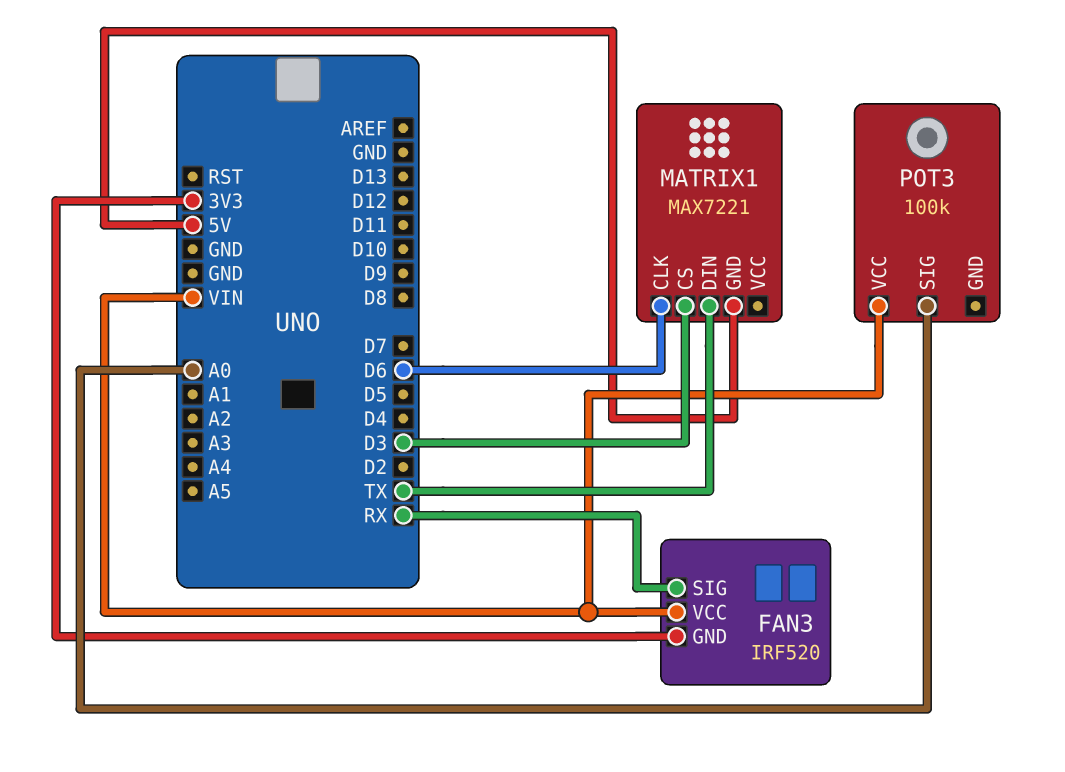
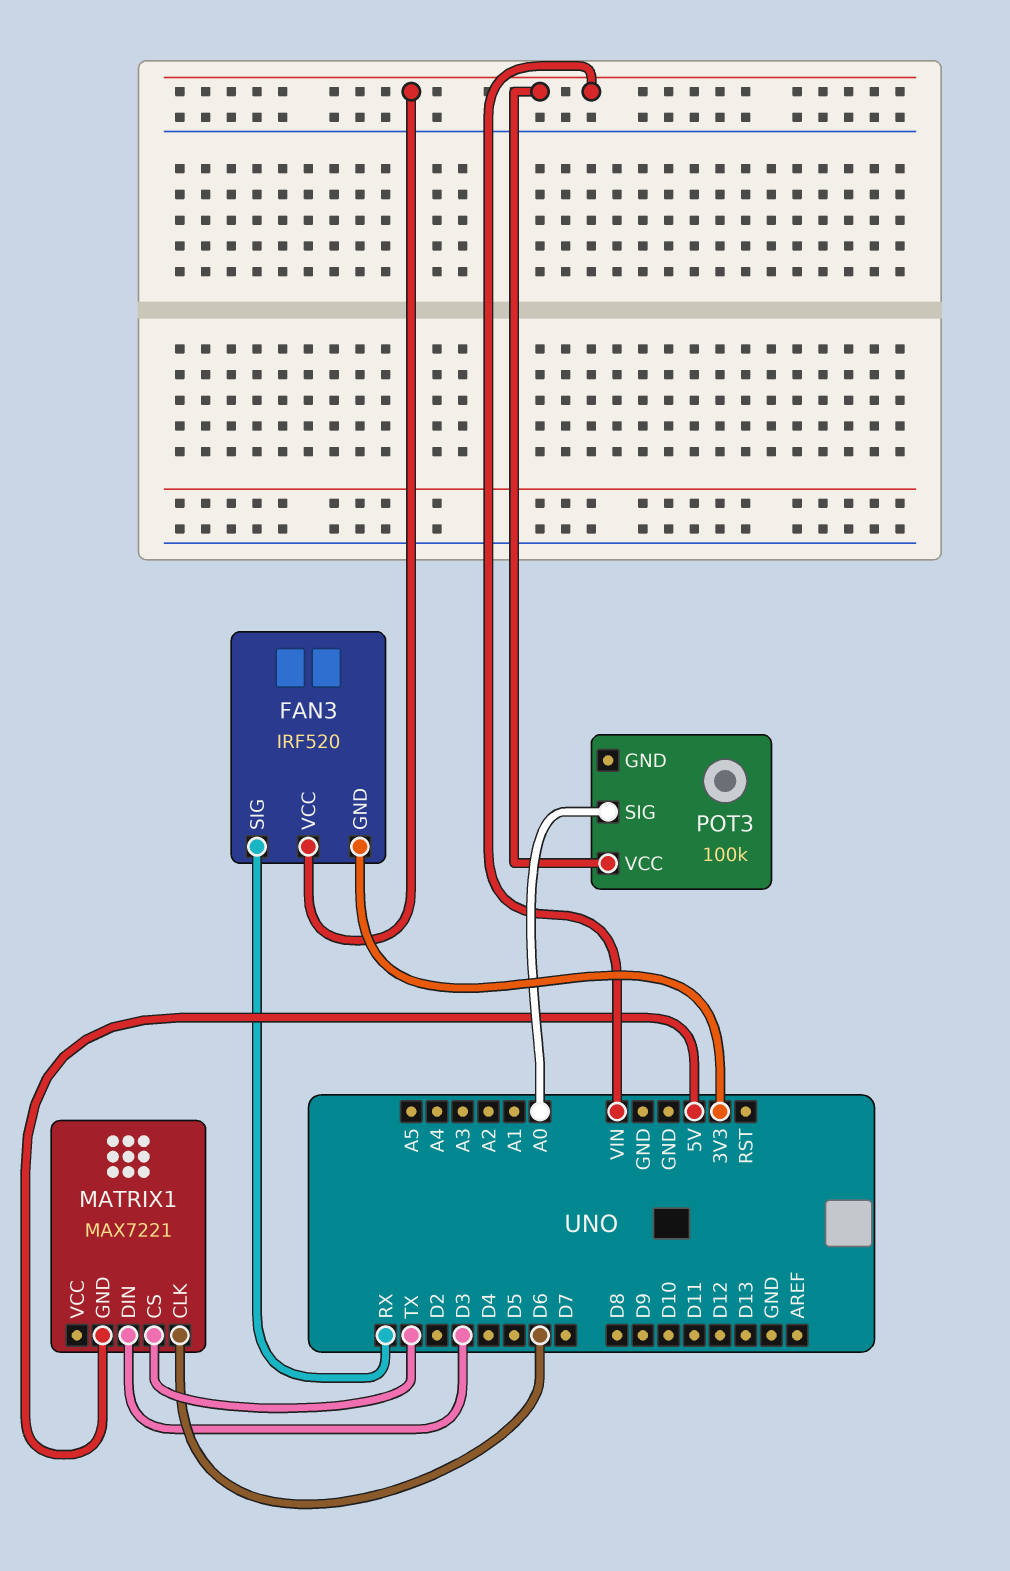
MATRIX1 pin CS: D3 -> TX
MATRIX1 pin DIN: TX -> D3

